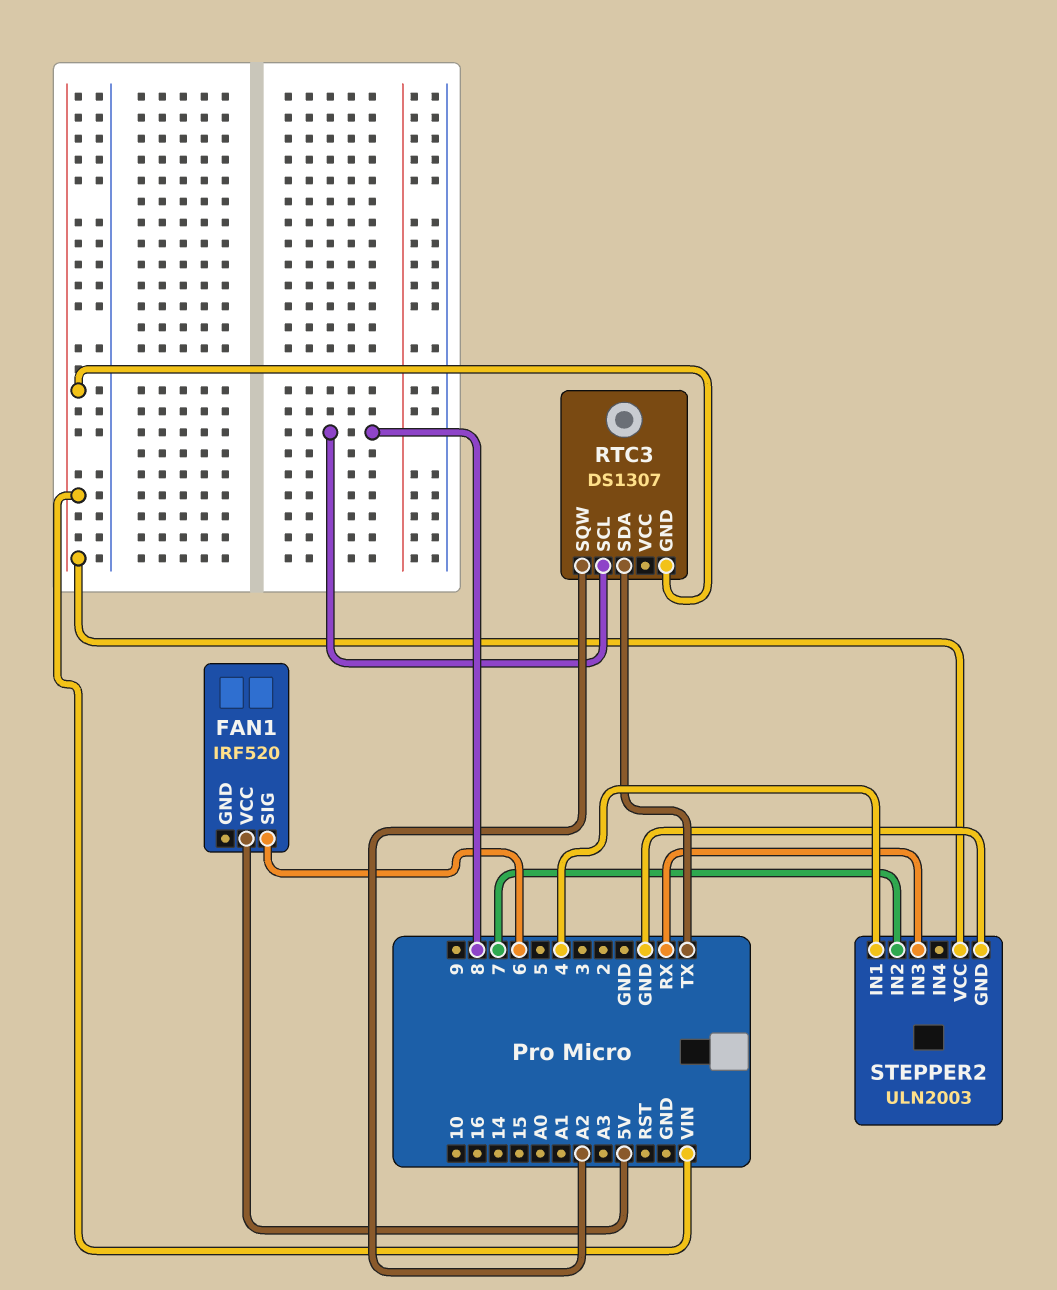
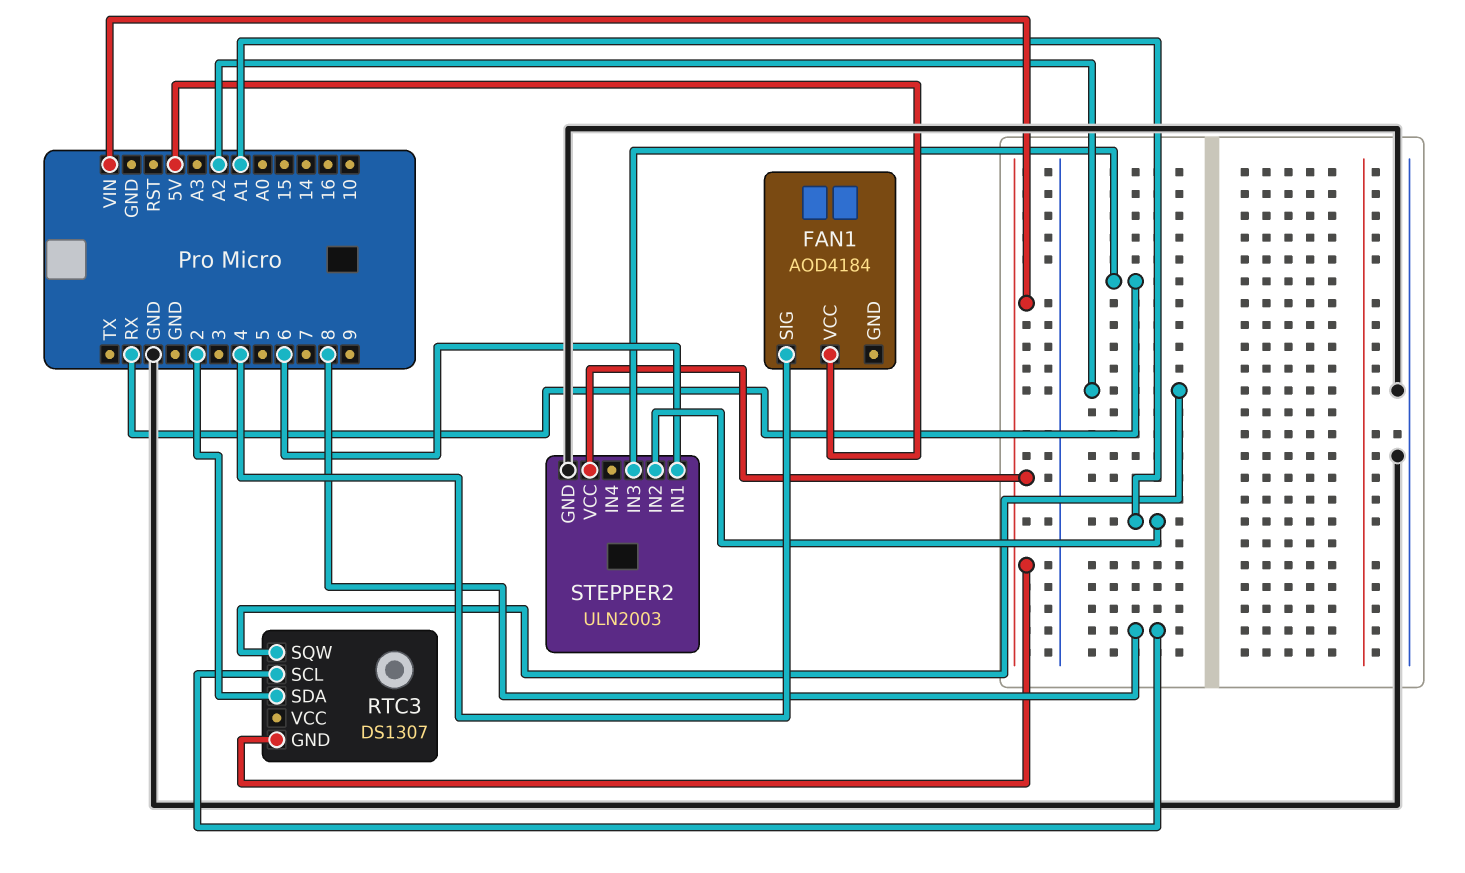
FAN1: IRF520 -> AOD4184
FAN1 pin SIG: 6 -> 4
RTC3 pin SDA: TX -> 2
STEPPER2 pin IN1: 4 -> 6
STEPPER2 pin IN2: 7 -> A1

